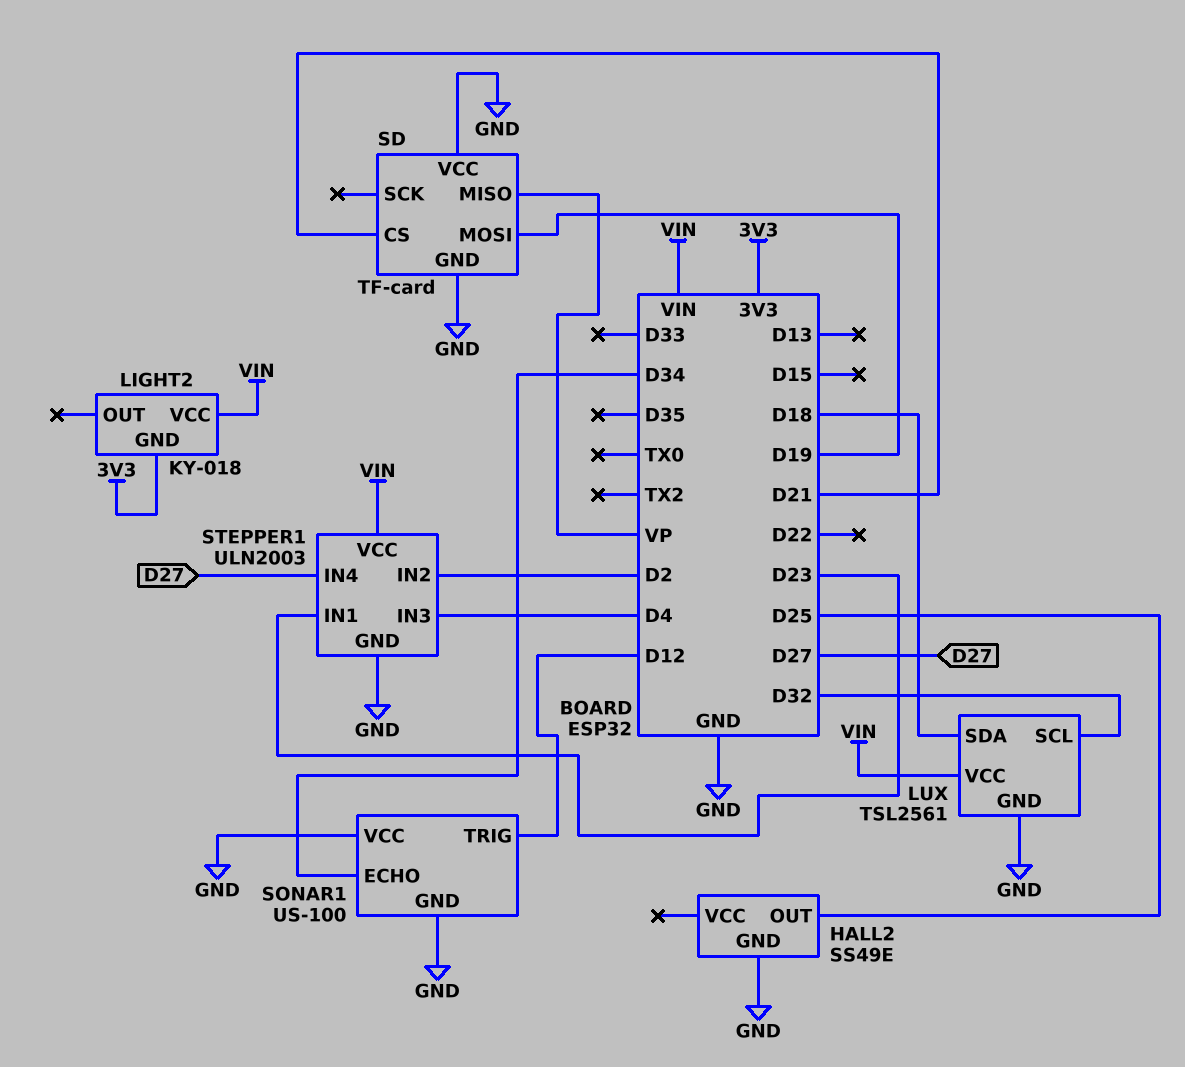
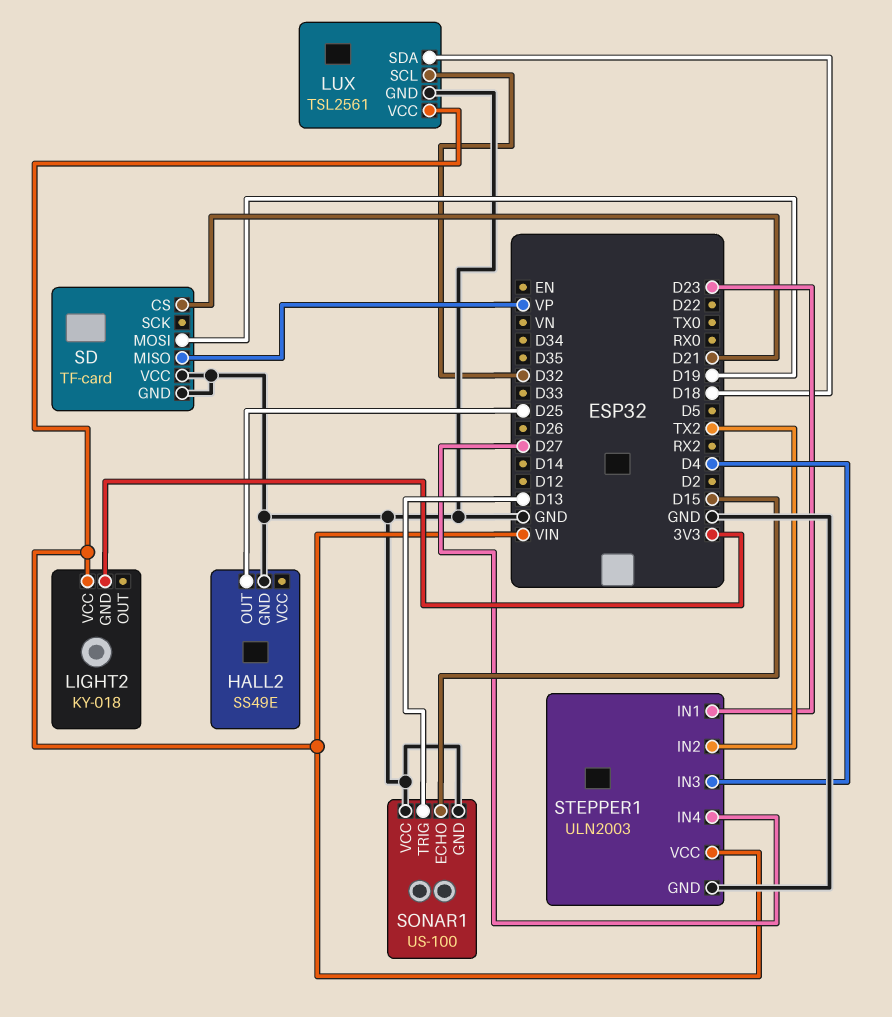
SONAR1 pin ECHO: D34 -> D15
SONAR1 pin TRIG: D12 -> D13
STEPPER1 pin IN2: D2 -> TX2

